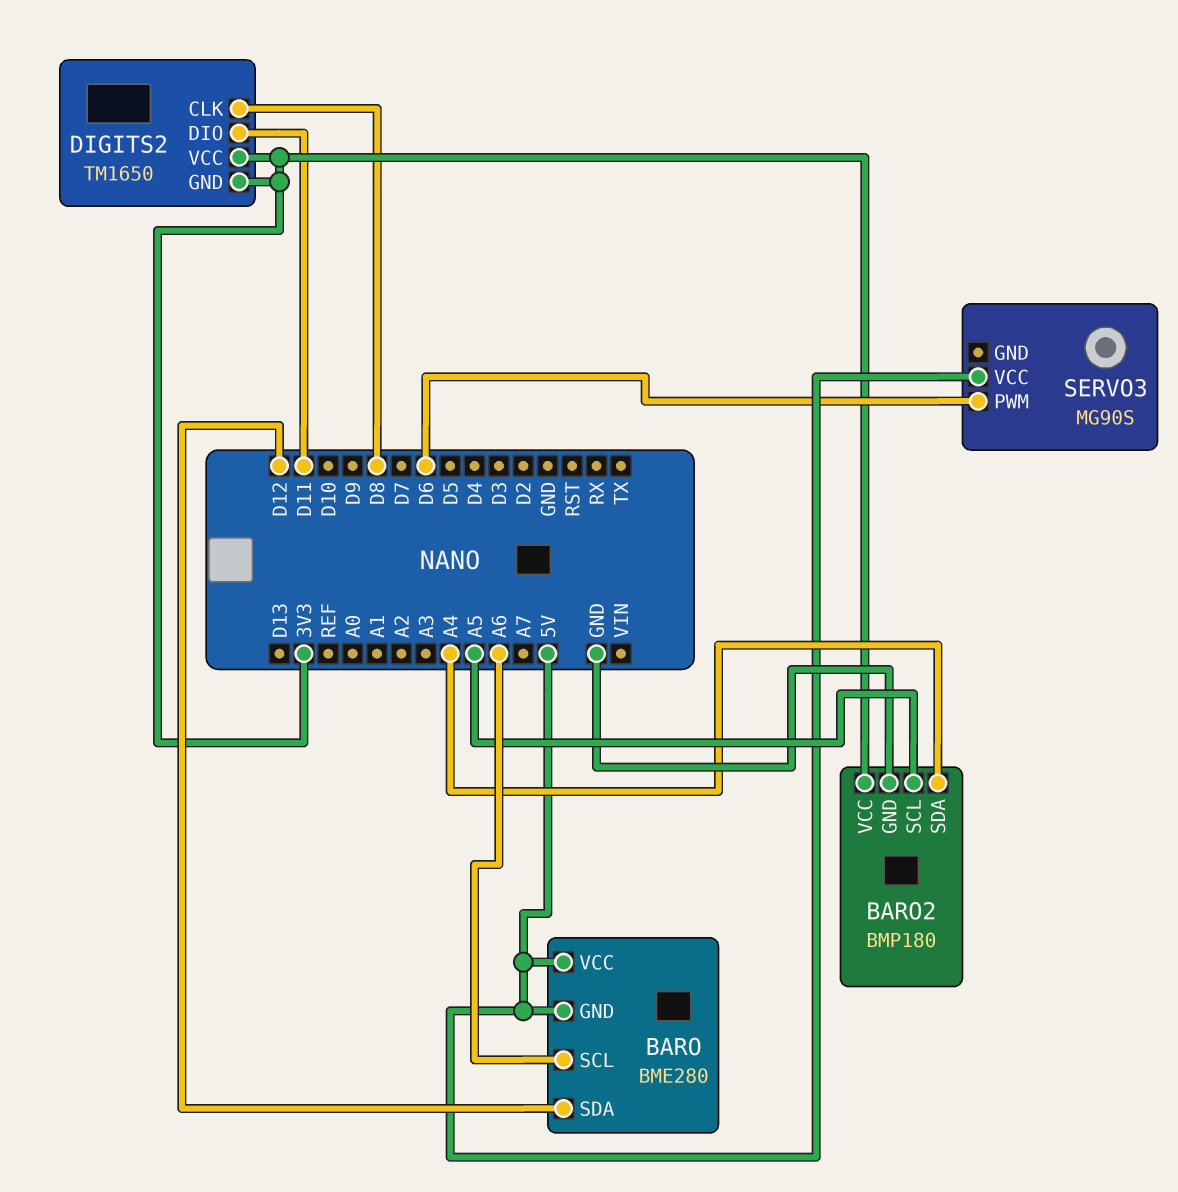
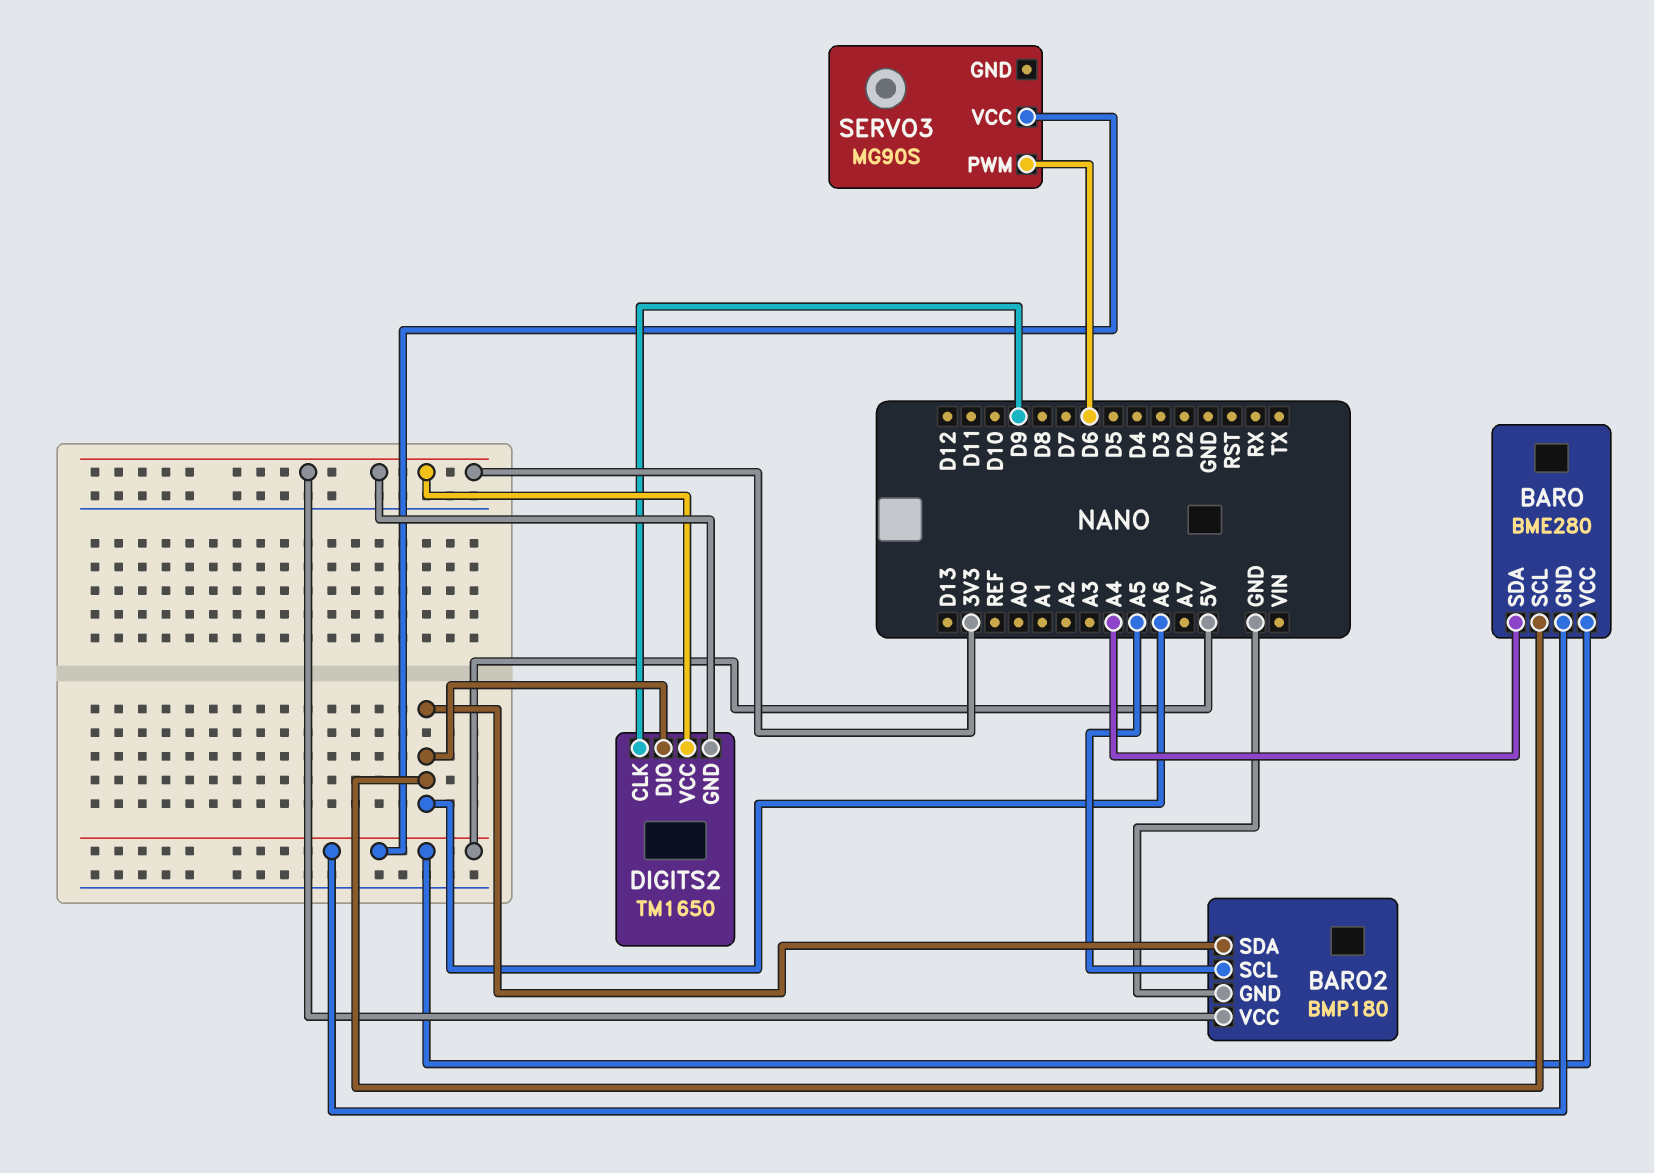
BARO pin SDA: D12 -> A4
BARO2 pin SDA: A4 -> A6
DIGITS2 pin CLK: D8 -> D9
DIGITS2 pin DIO: D11 -> A6

